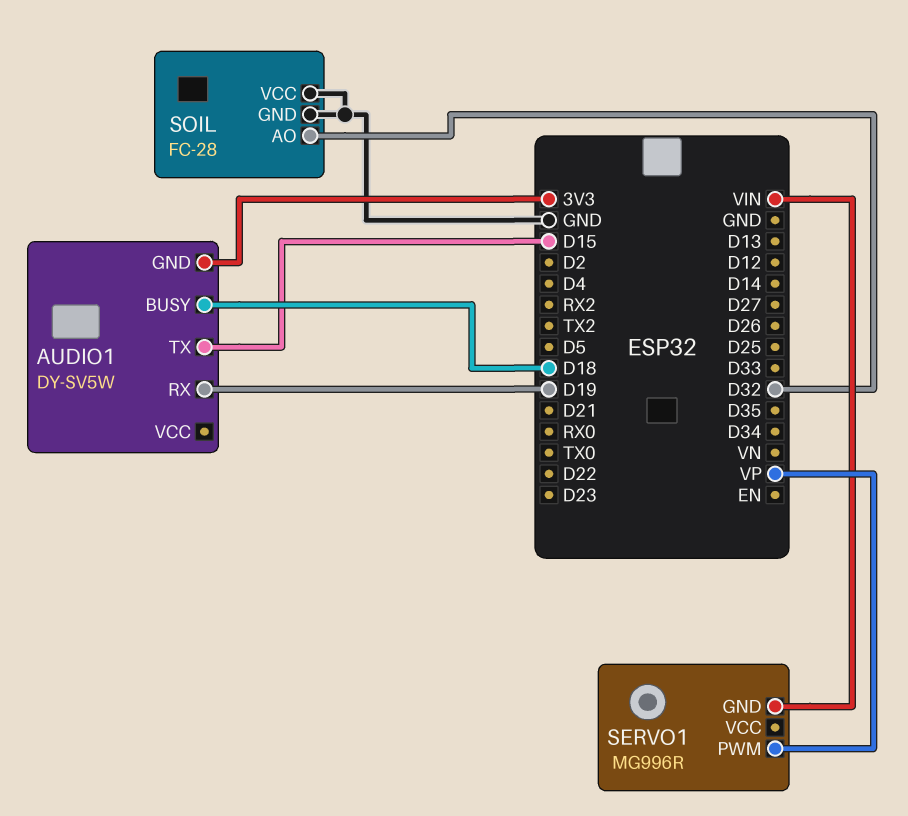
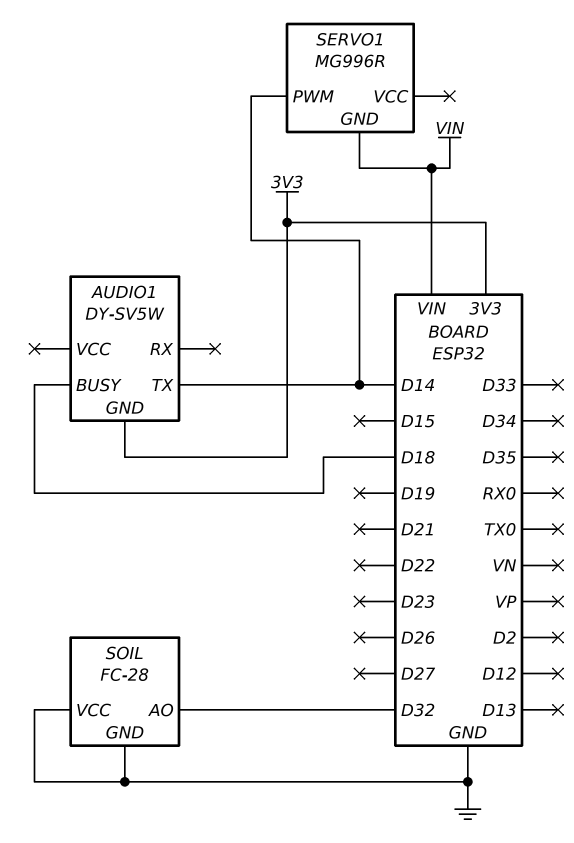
AUDIO1 pin RX: D19 -> none
AUDIO1 pin TX: D15 -> D14
SERVO1 pin PWM: VP -> D14

